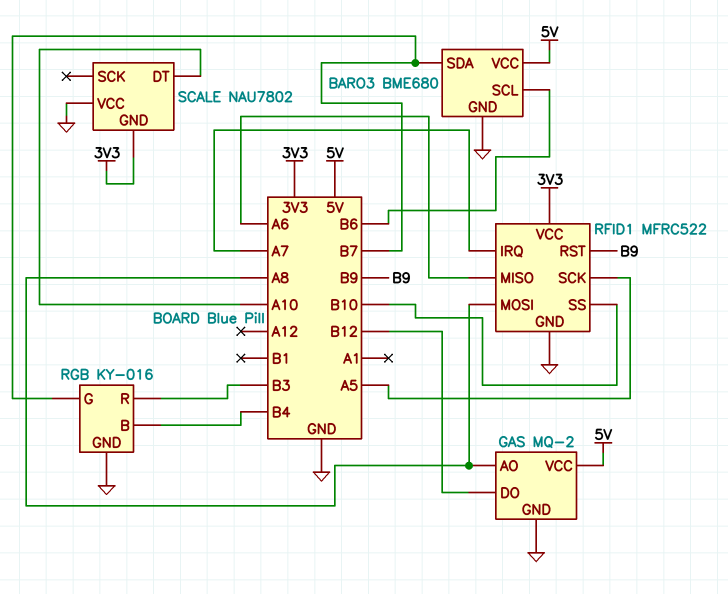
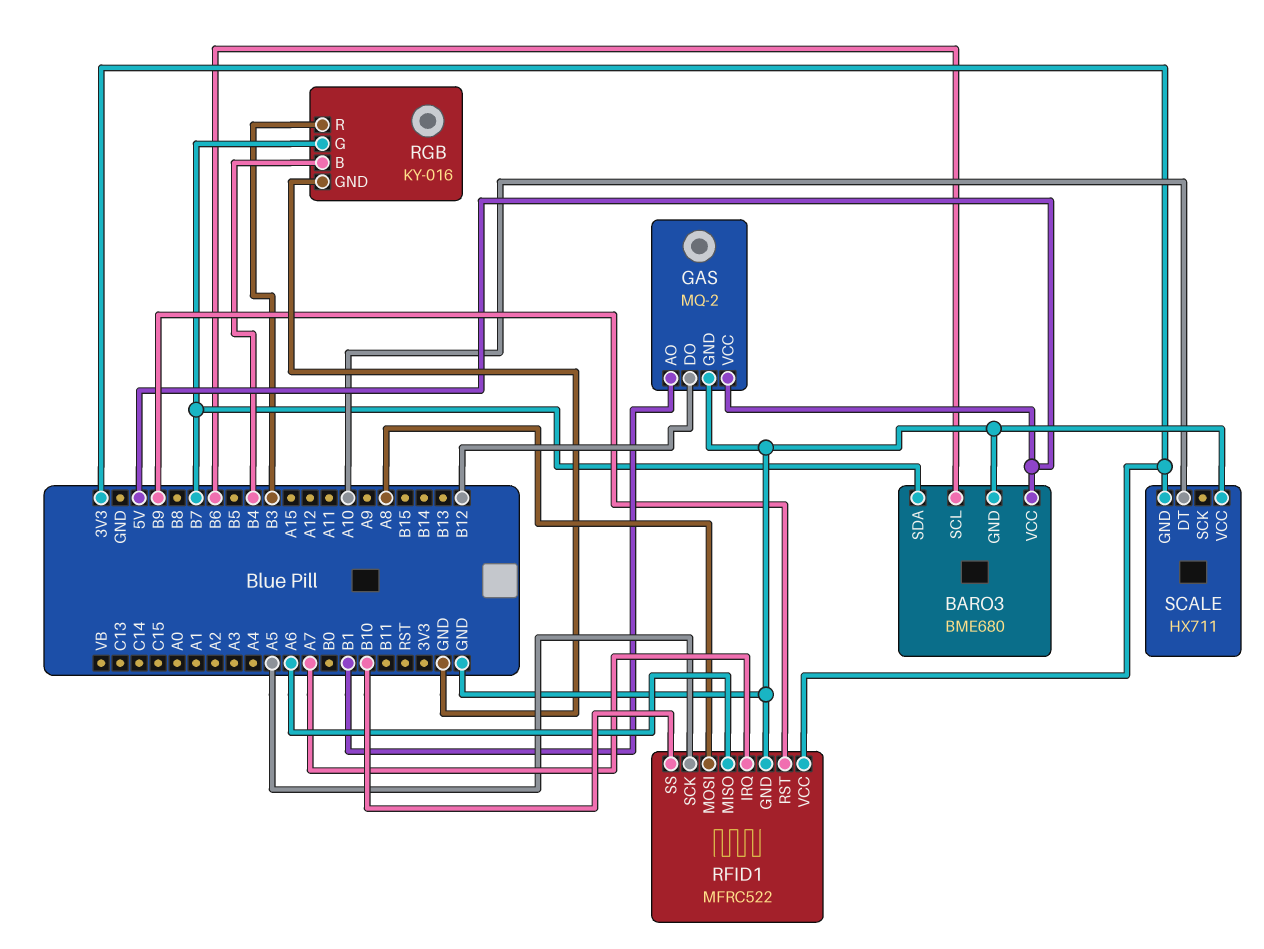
GAS pin AO: A8 -> B1
SCALE: NAU7802 -> HX711

